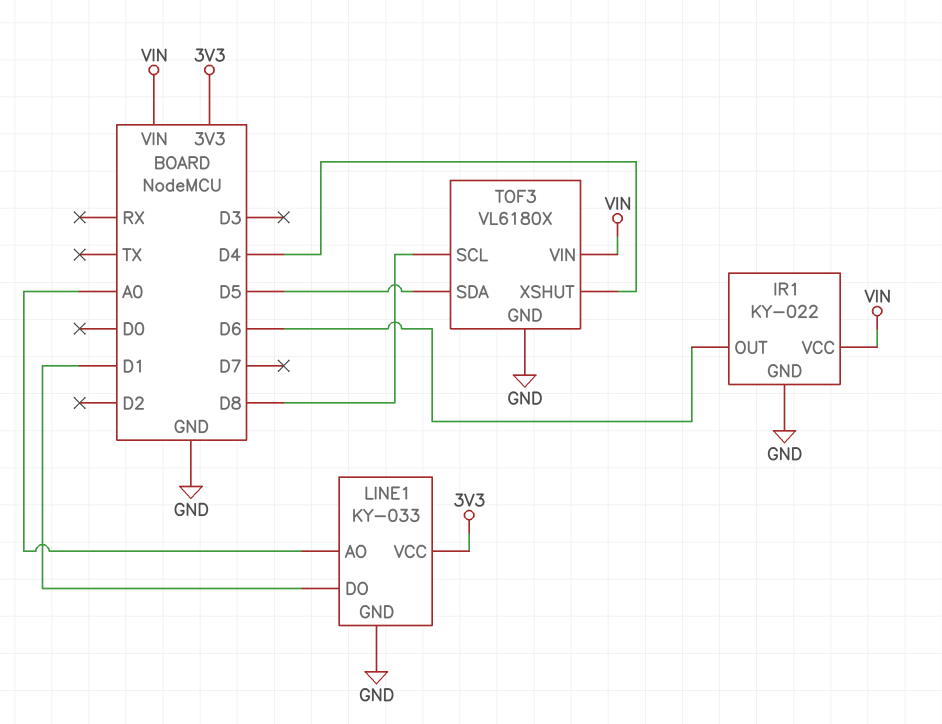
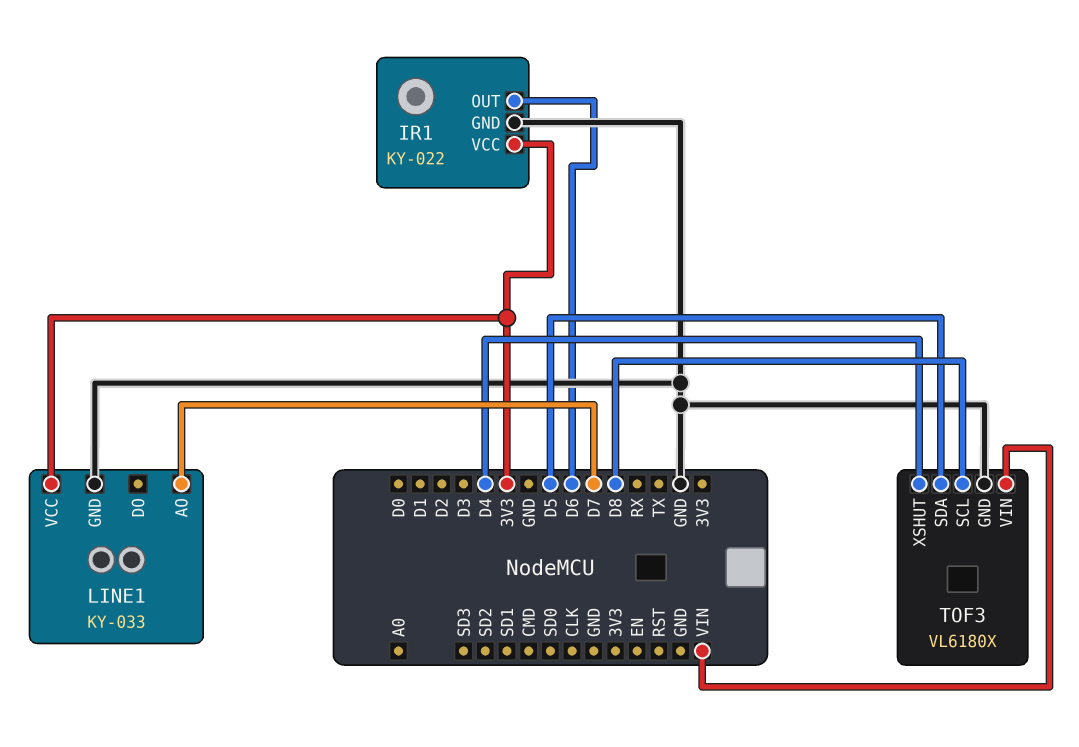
IR1 pin VCC: VIN -> 3V3
LINE1 pin AO: A0 -> D7
LINE1 pin DO: D1 -> none

